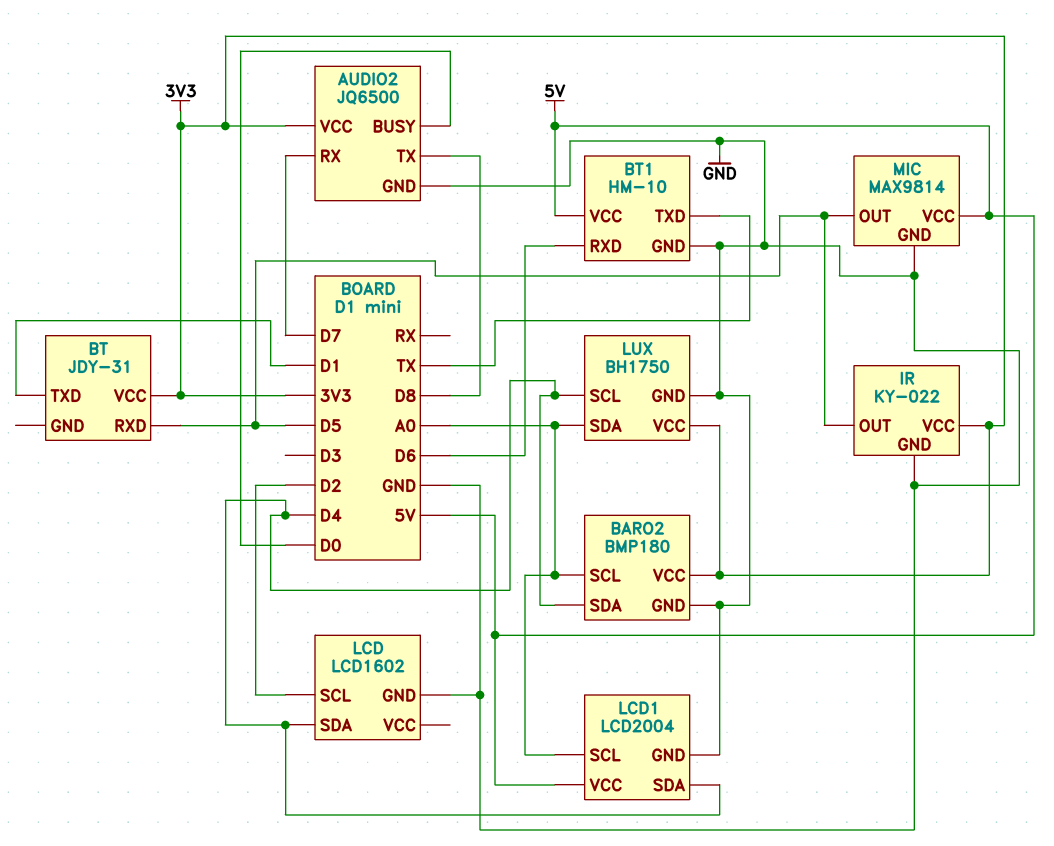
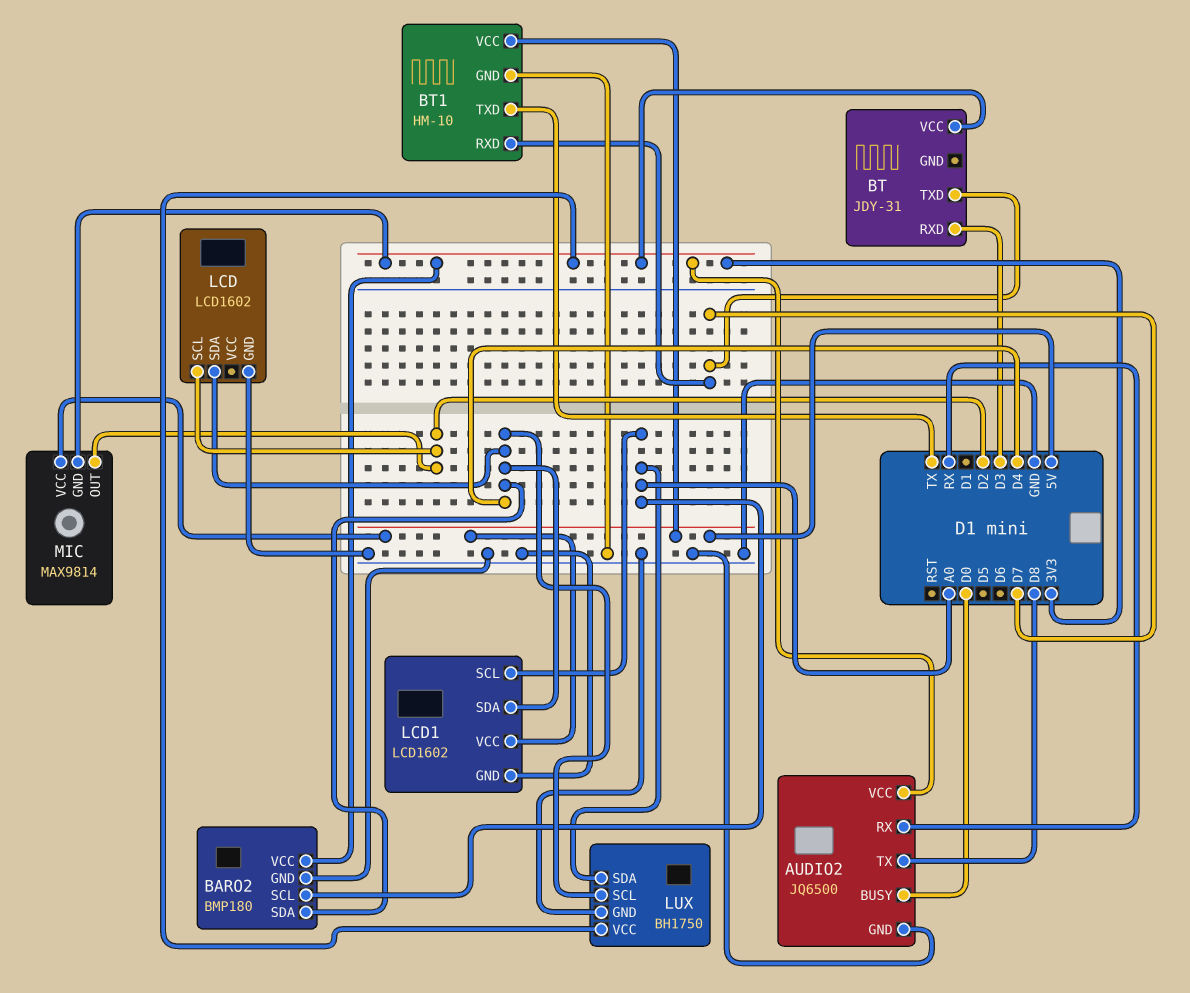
AUDIO2 pin RX: D7 -> RX
BT pin RXD: D5 -> D3
BT pin TXD: D1 -> D7
BT1 pin RXD: D6 -> D7
IR: KY-022 -> none
IR pin GND: GND -> none
IR pin OUT: D5 -> none
IR pin VCC: 3V3 -> none
LCD1: LCD2004 -> LCD1602
MIC pin GND: GND -> 3V3
MIC pin OUT: D5 -> D2

